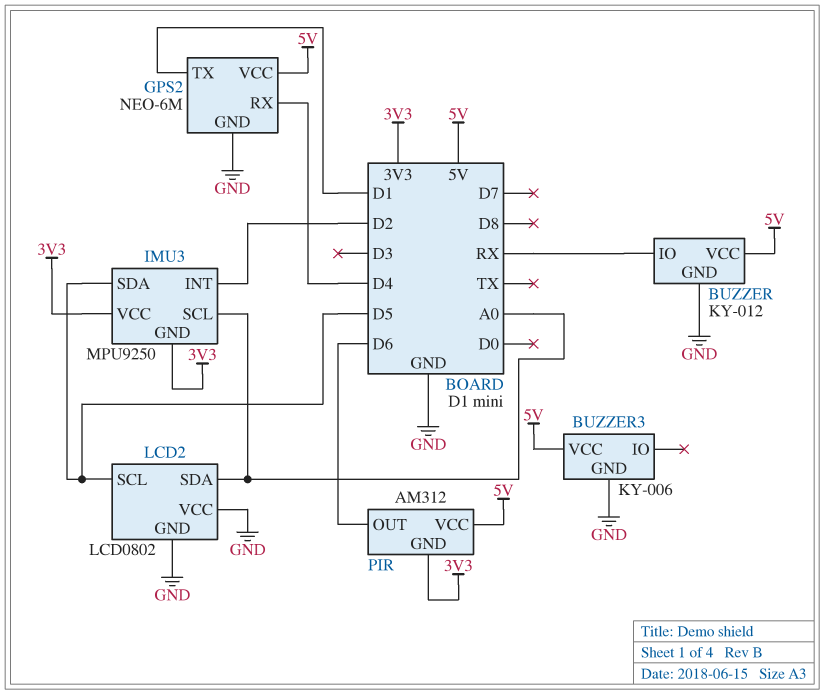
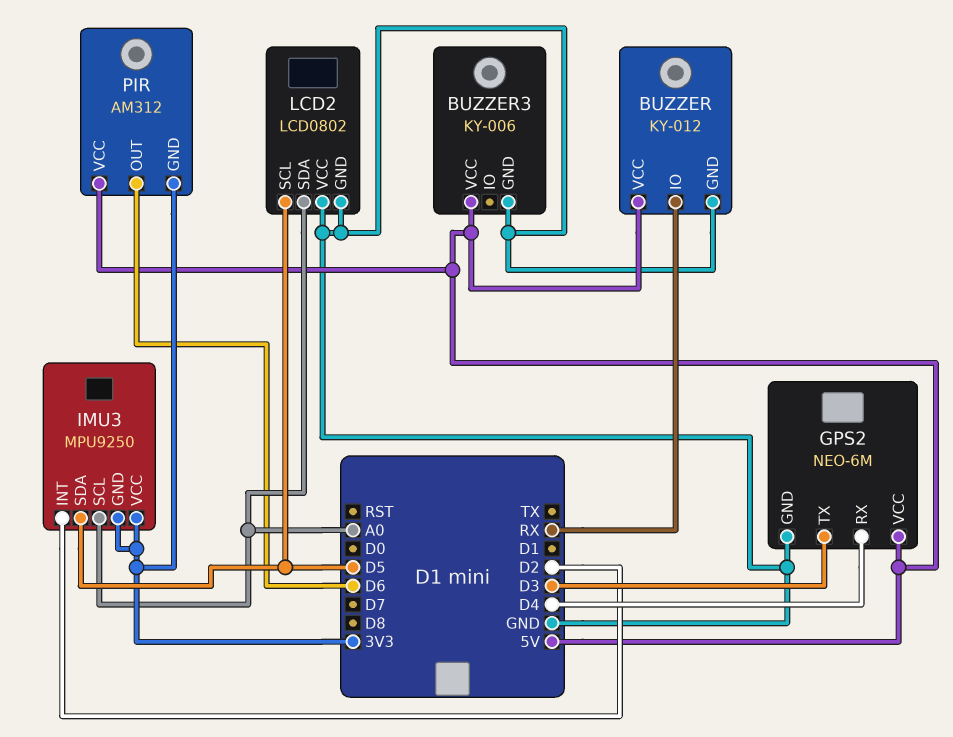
GPS2 pin TX: D1 -> D3

